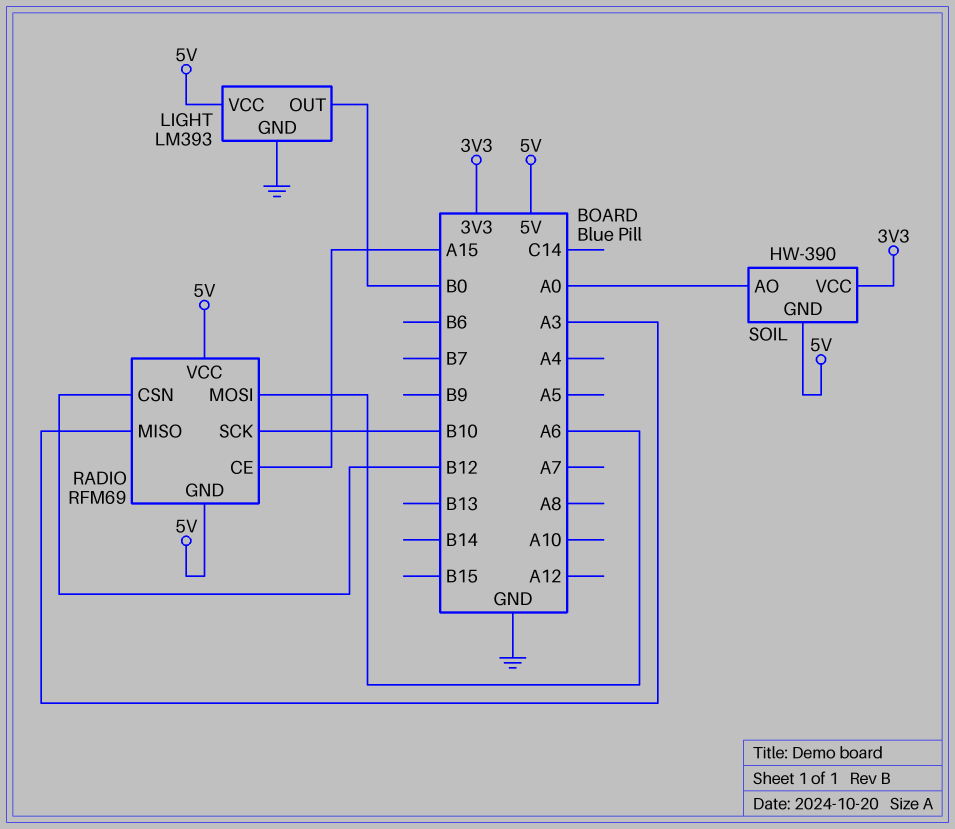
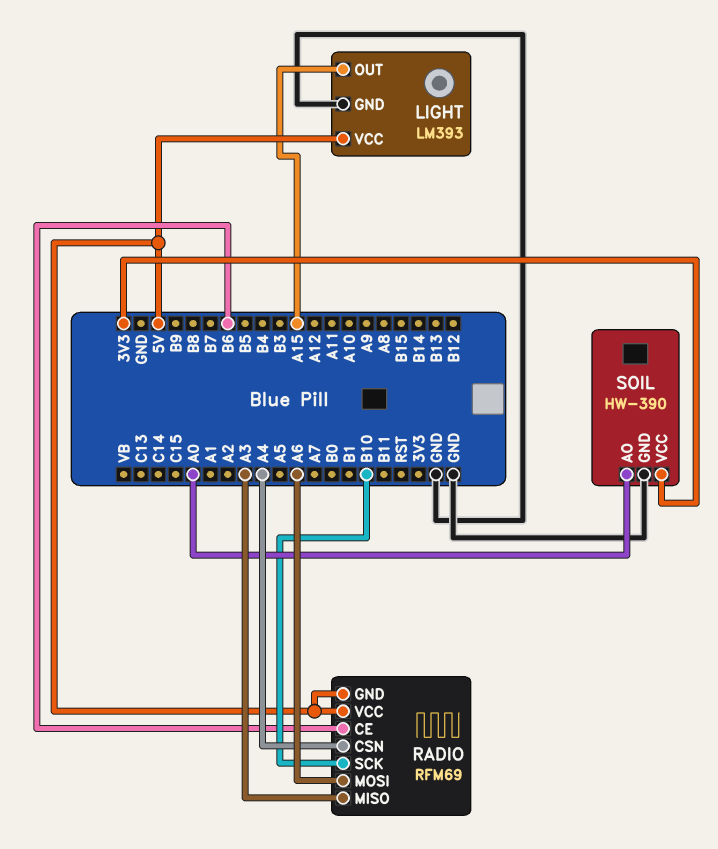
LIGHT pin OUT: B0 -> A15
RADIO pin CE: A15 -> B6
RADIO pin CSN: B12 -> A4
SOIL pin GND: 5V -> GND

